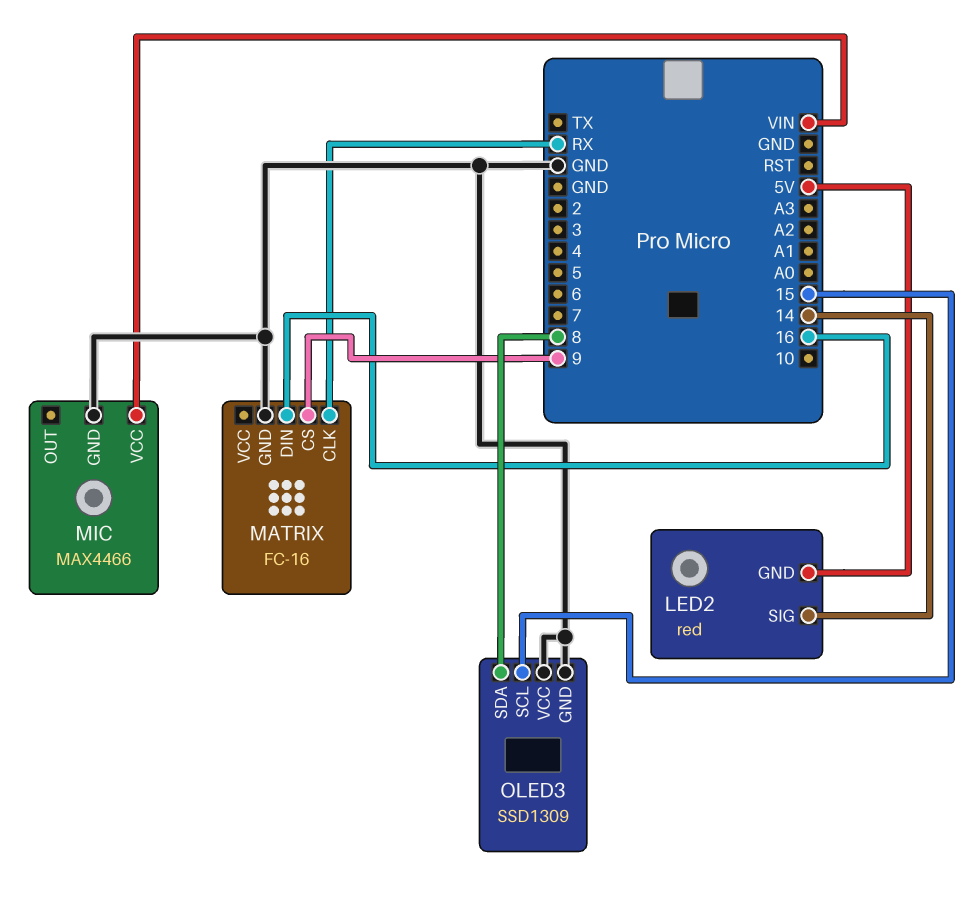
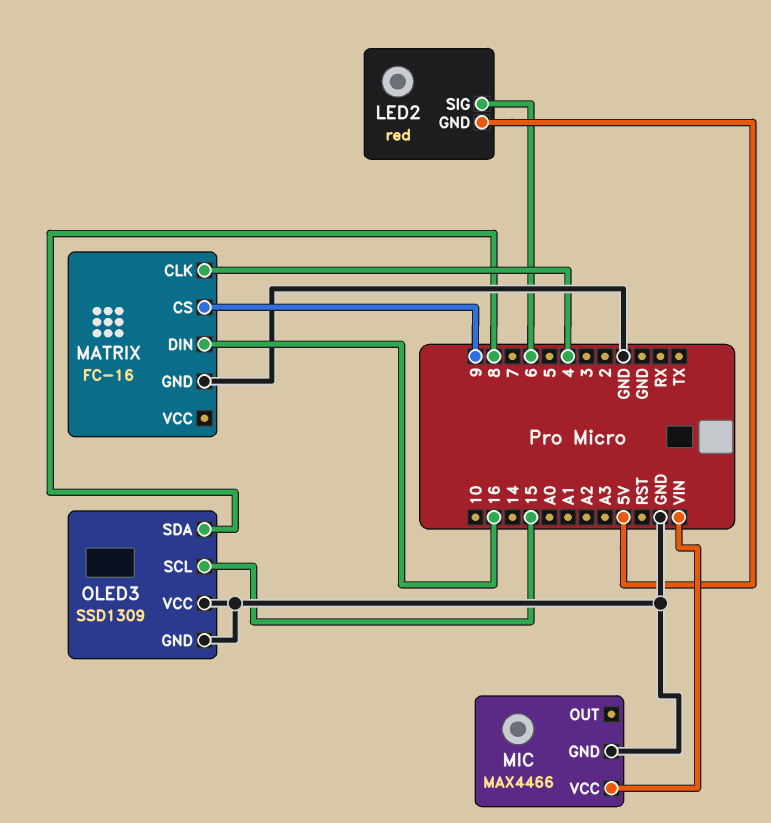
LED2 pin SIG: 14 -> 6
MATRIX pin CLK: RX -> 4

